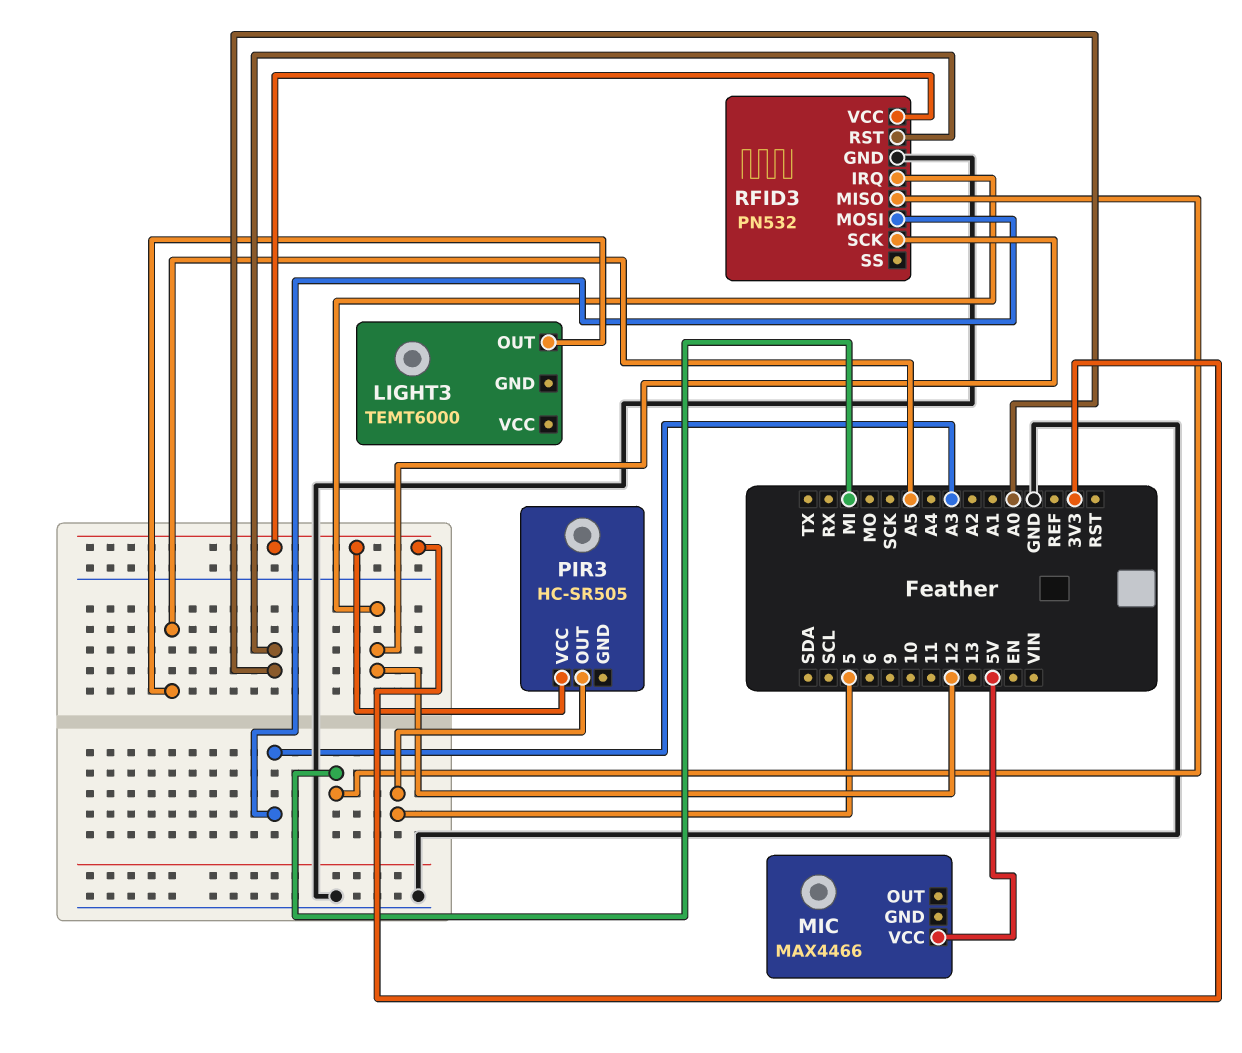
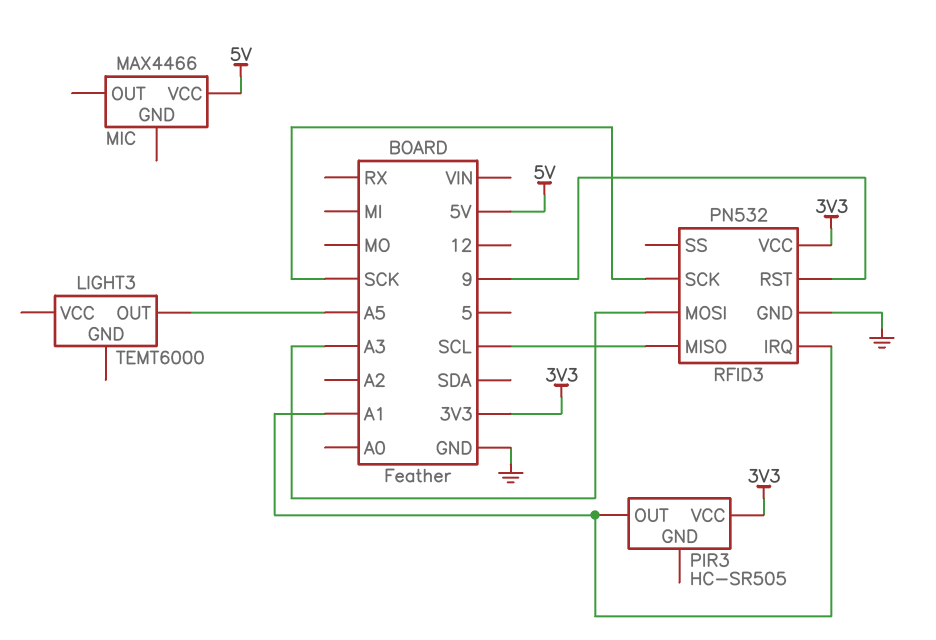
PIR3 pin OUT: 5 -> A1
RFID3 pin IRQ: 12 -> A1
RFID3 pin MISO: MI -> SCL
RFID3 pin RST: A0 -> 9
RFID3 pin SCK: 12 -> SCK

